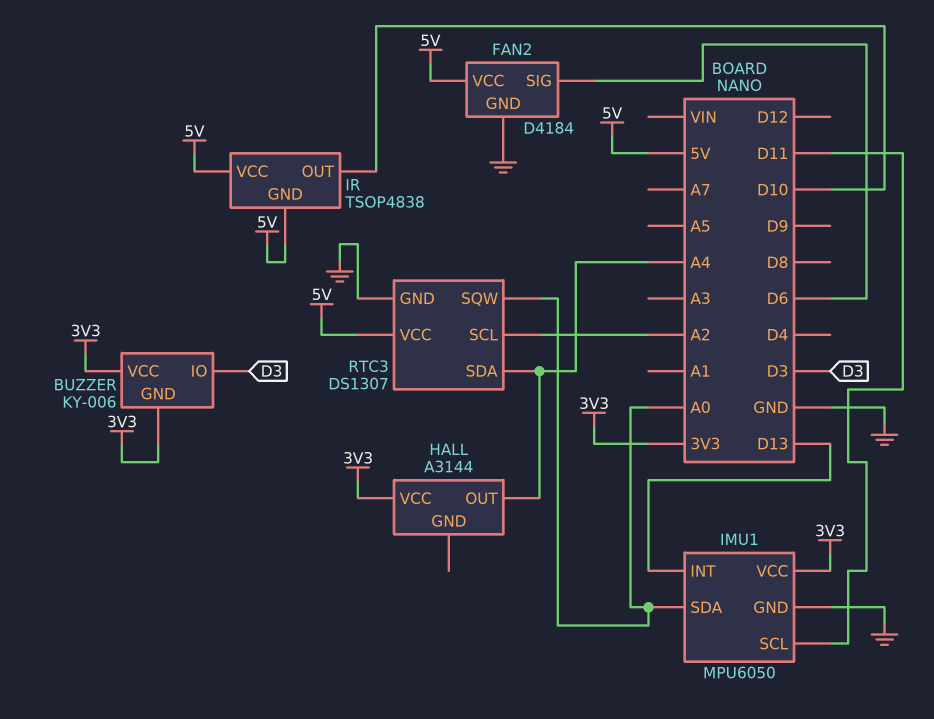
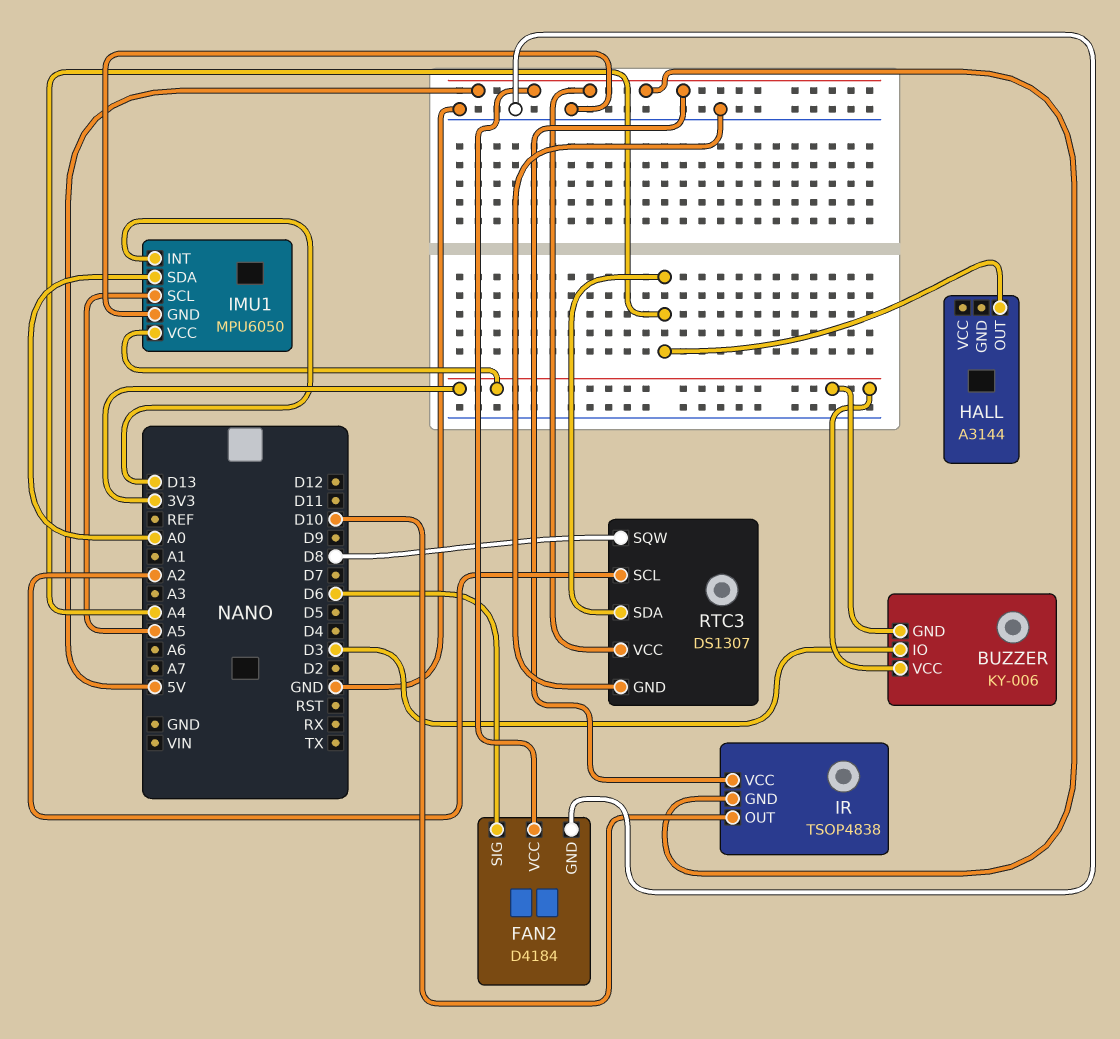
HALL pin VCC: 3V3 -> none
IMU1 pin SCL: D11 -> A5
RTC3 pin SQW: A0 -> D8

